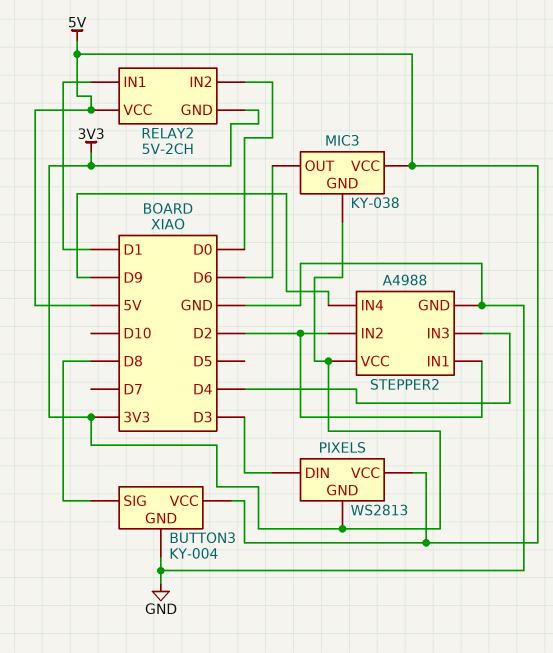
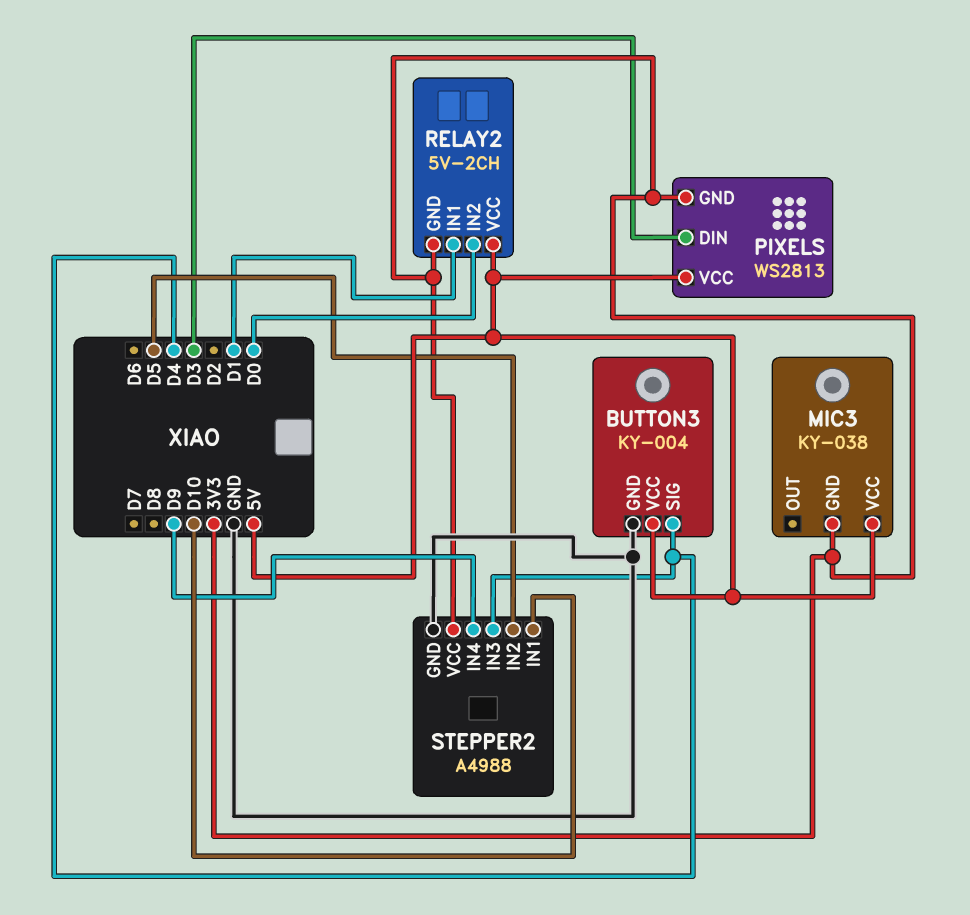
BUTTON3 pin SIG: D8 -> D4
MIC3 pin OUT: D6 -> none
STEPPER2 pin IN1: D2 -> D10
STEPPER2 pin IN2: D2 -> D5

